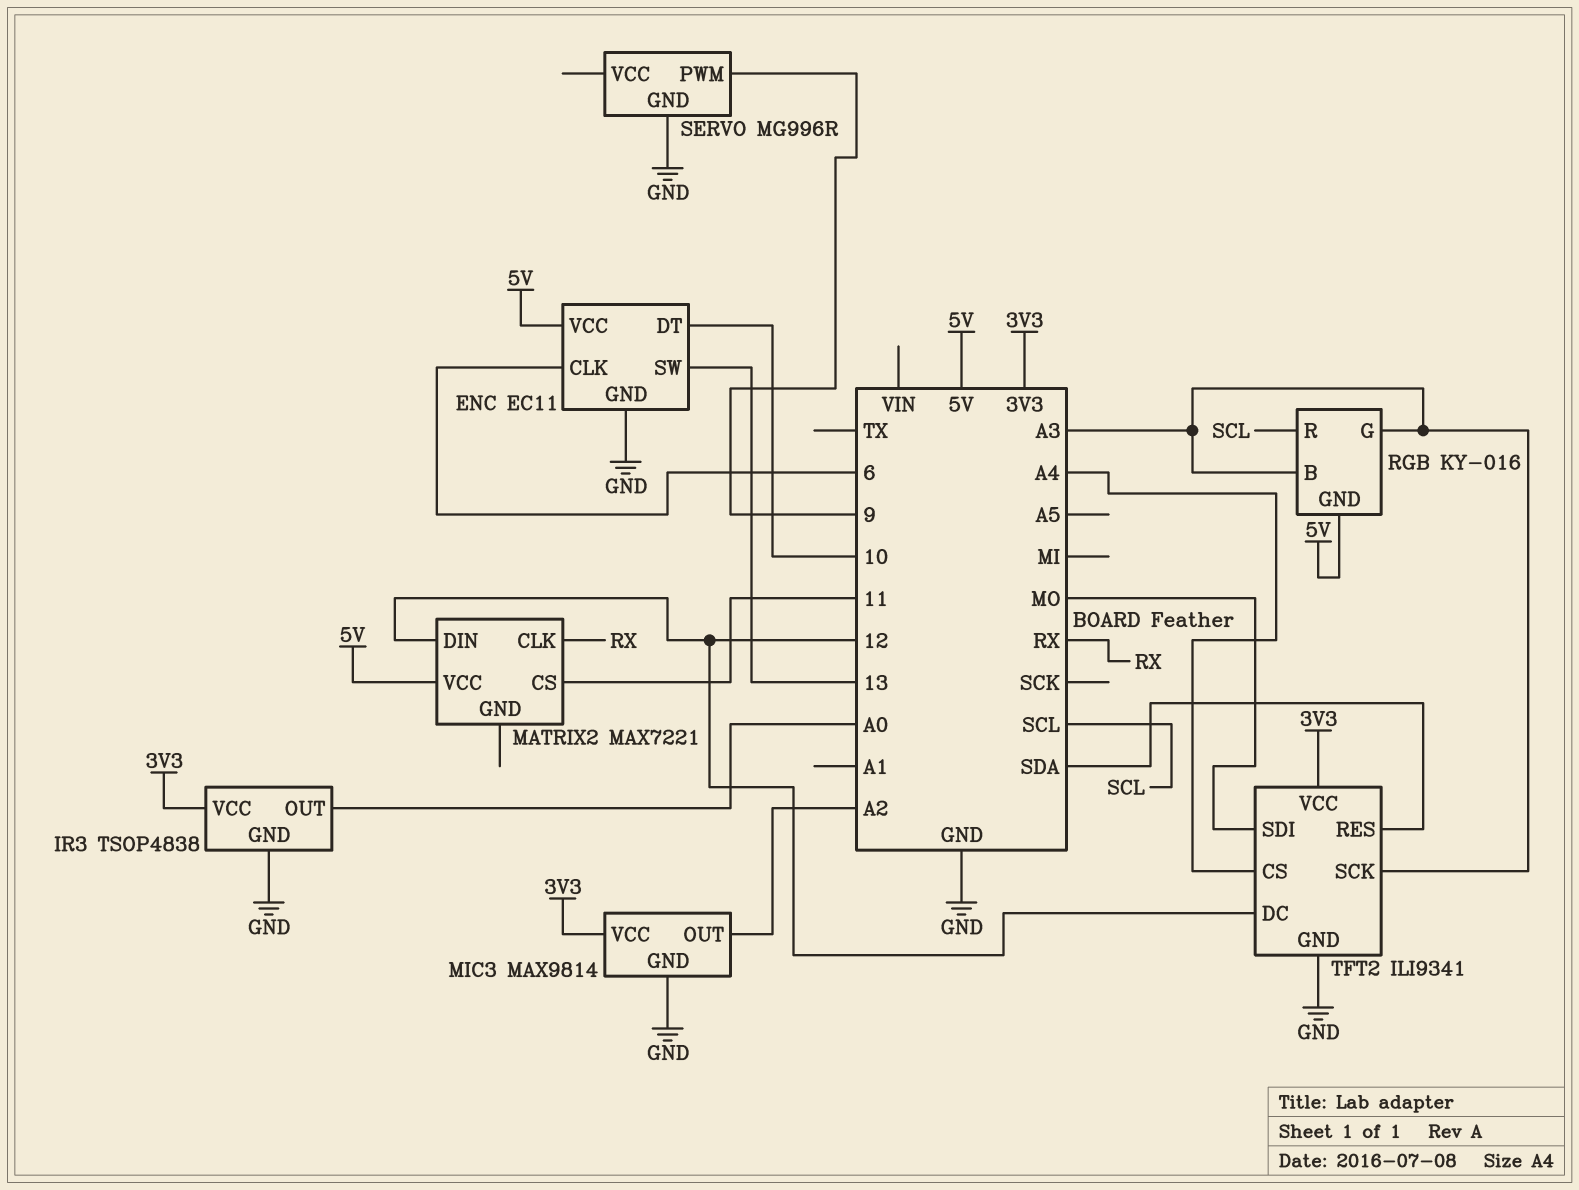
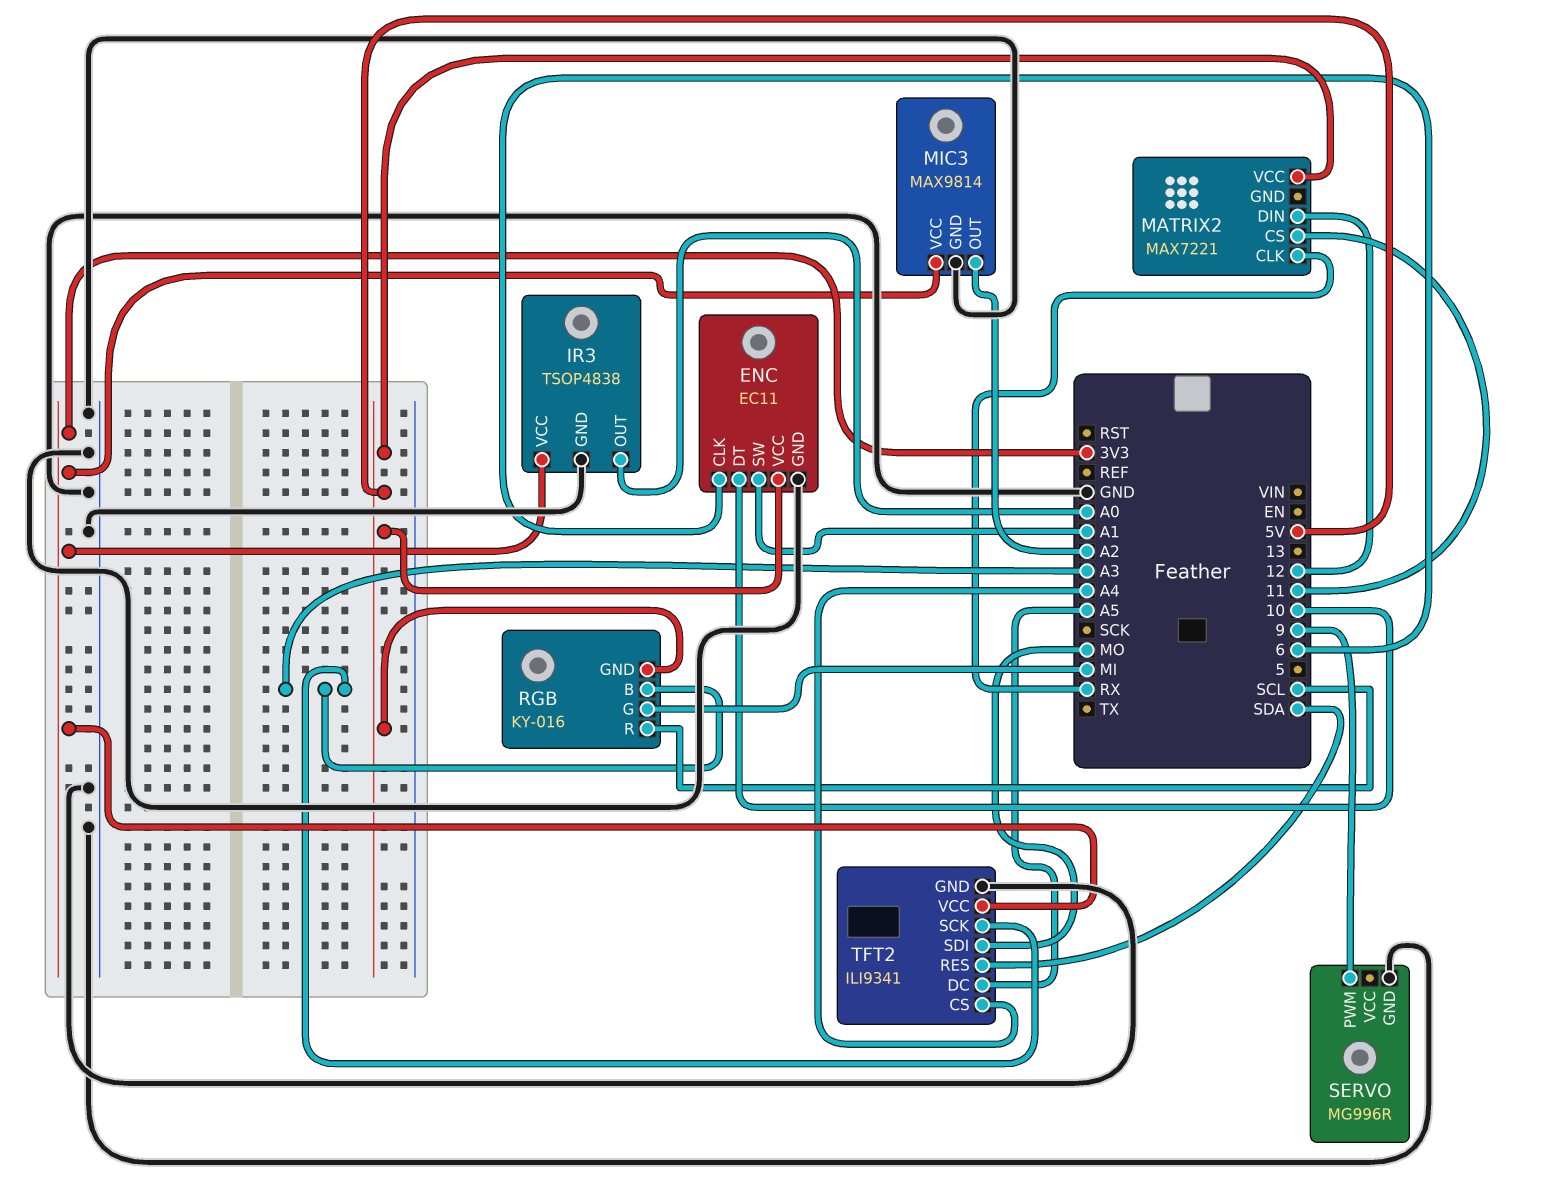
ENC pin SW: 13 -> A1
RGB pin G: A3 -> MI
TFT2 pin DC: 12 -> A5

